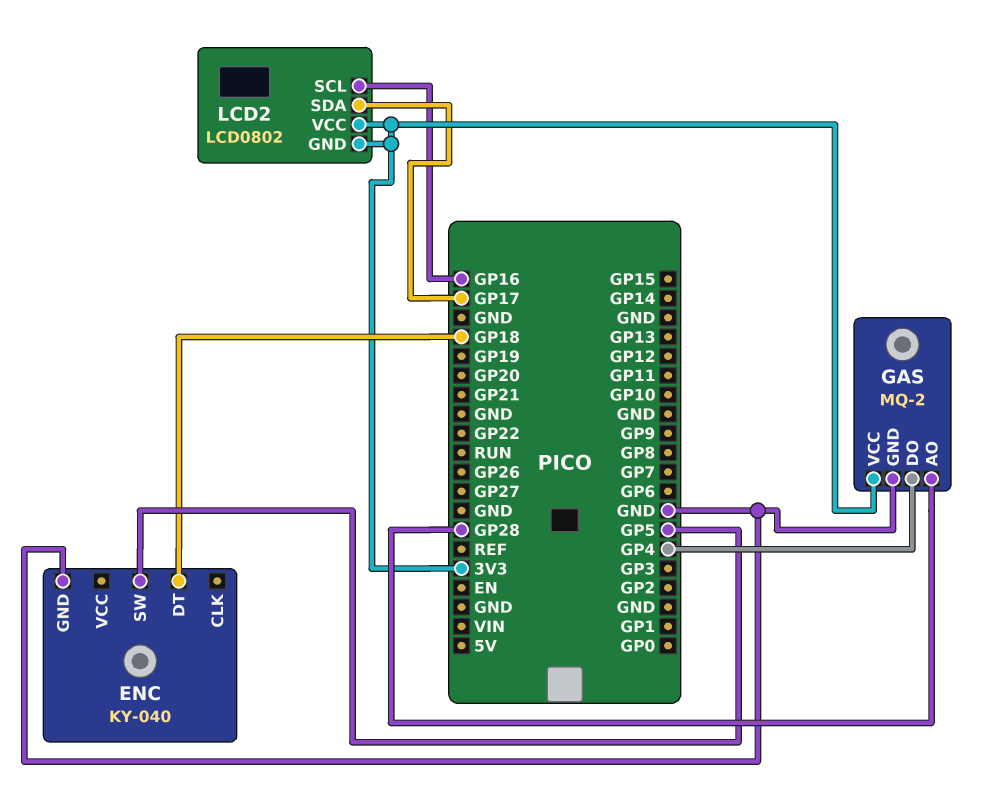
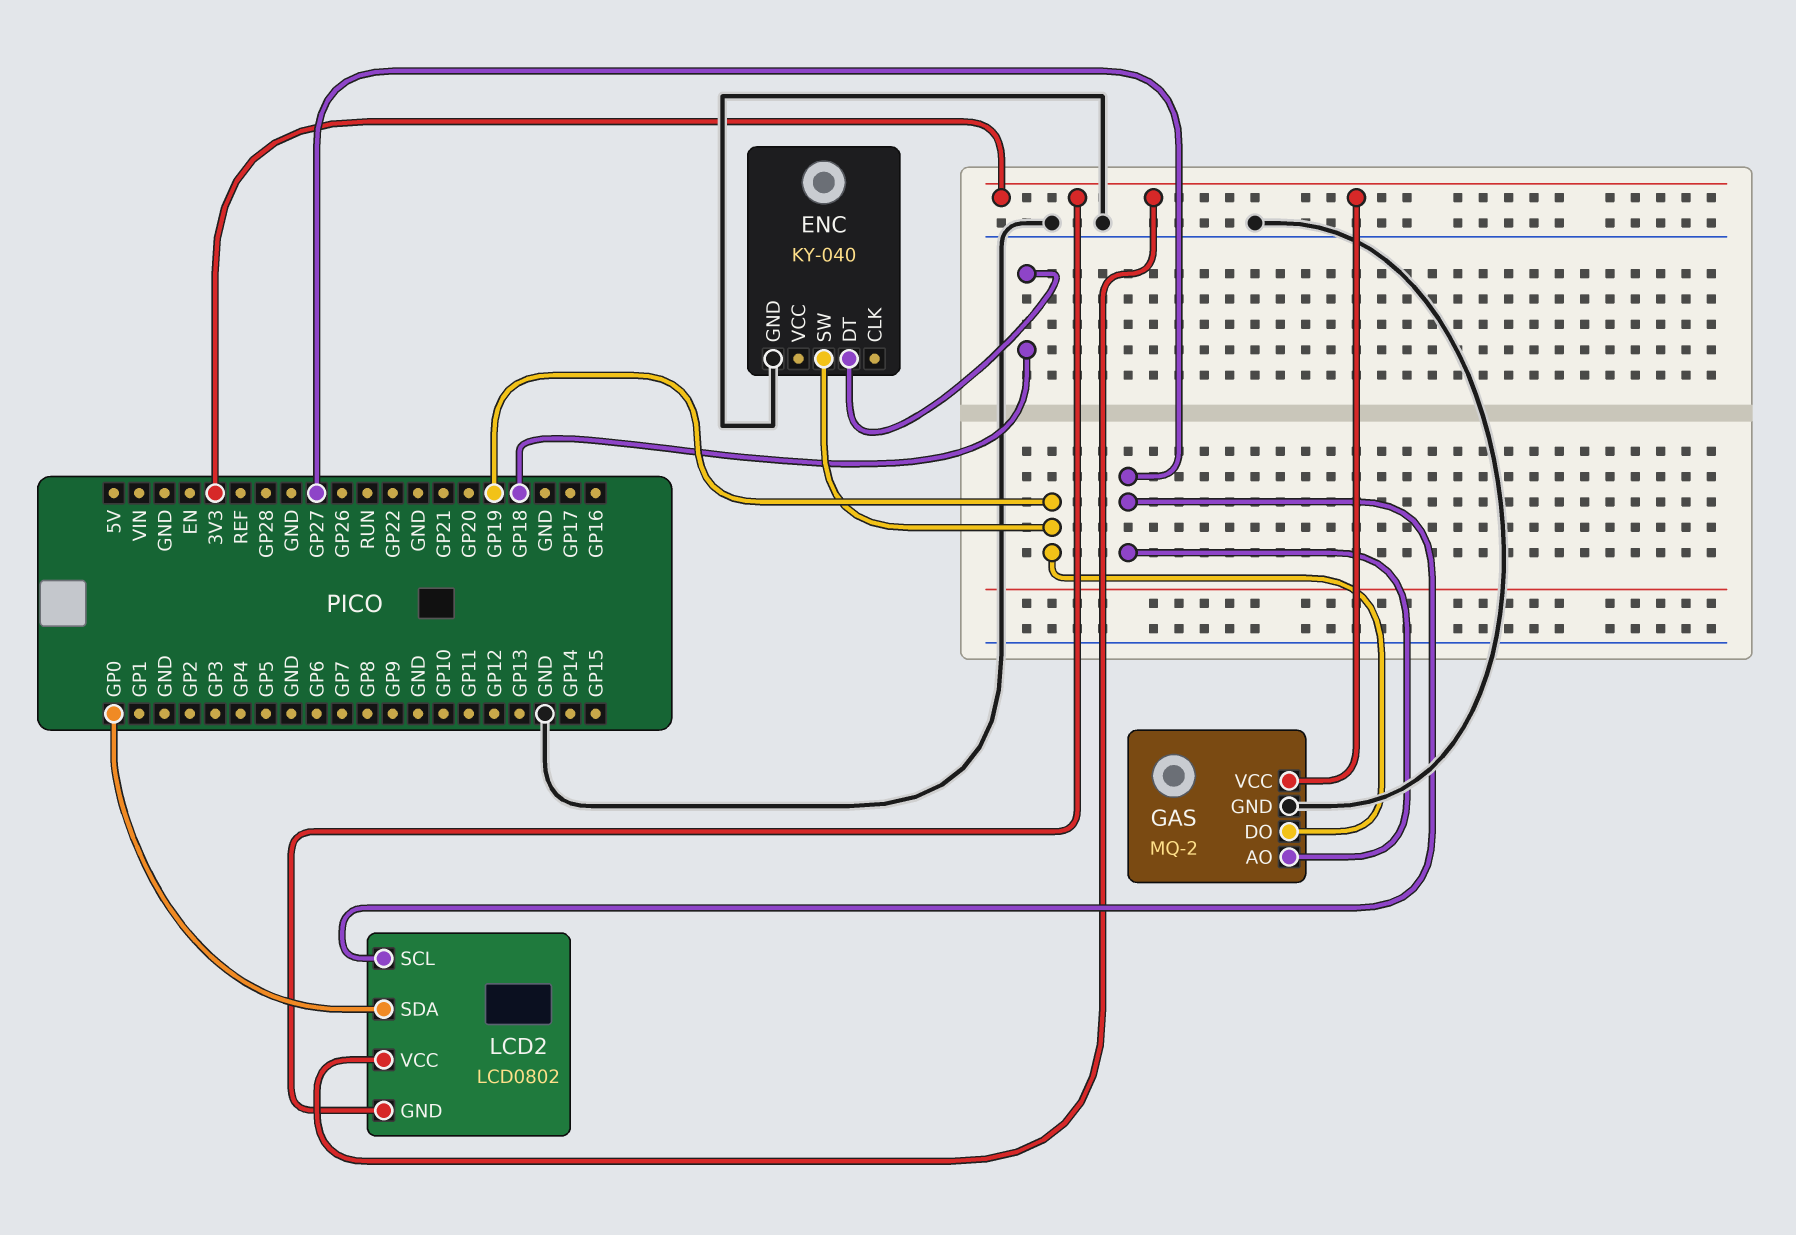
ENC pin SW: GP5 -> GP19
GAS pin AO: GP28 -> GP27
GAS pin DO: GP4 -> GP19
LCD2 pin SCL: GP16 -> GP27
LCD2 pin SDA: GP17 -> GP0

